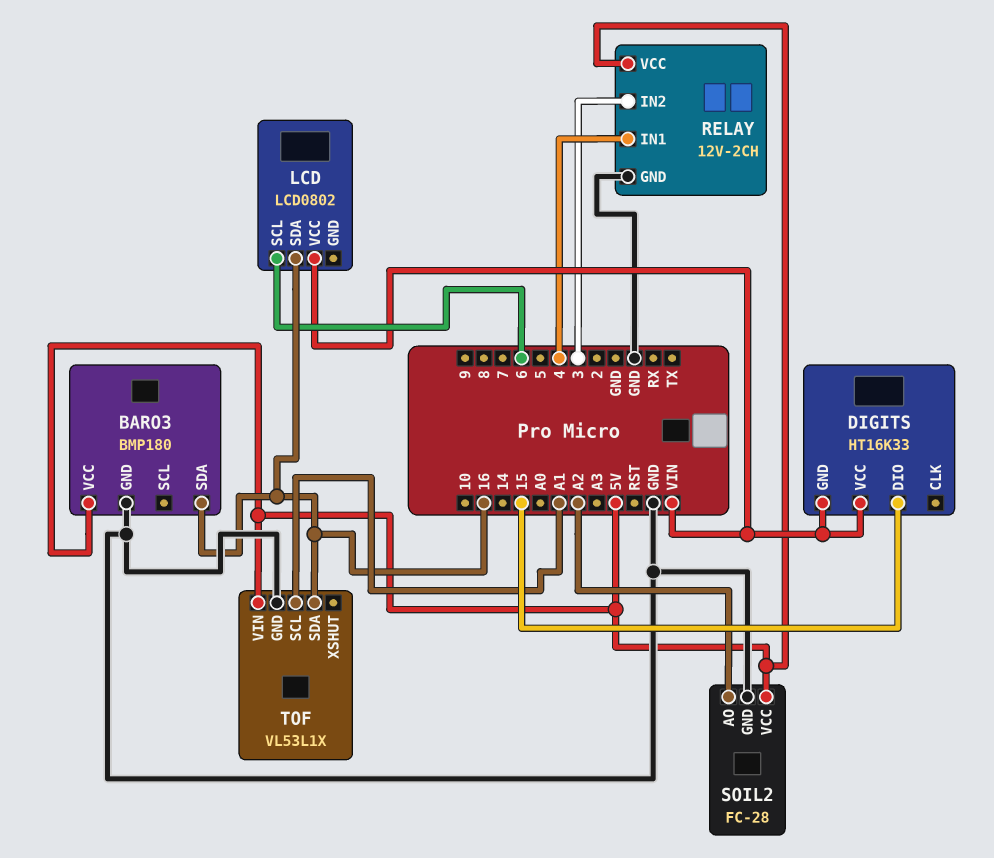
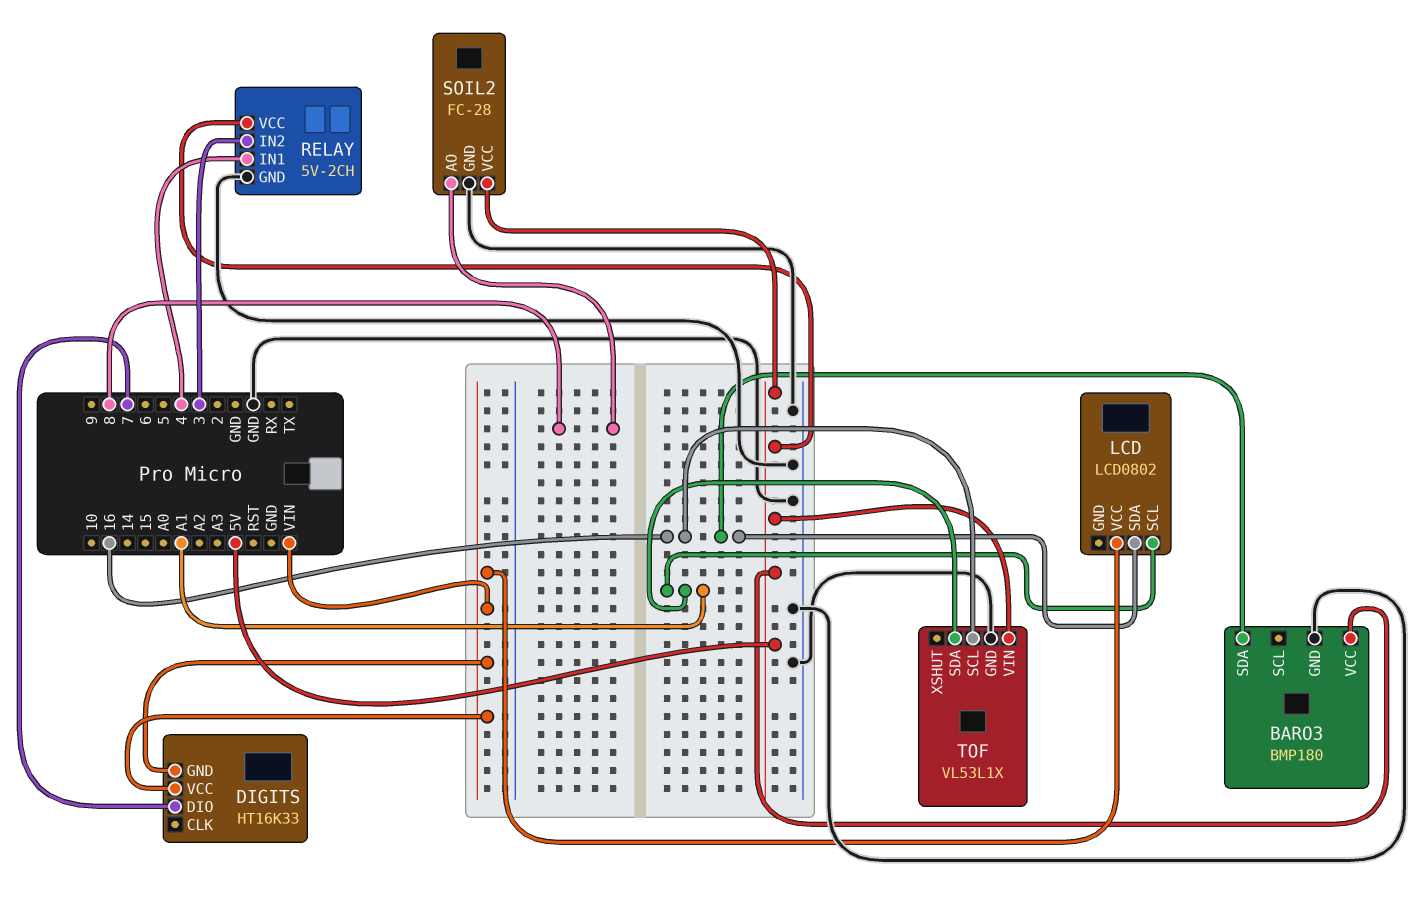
DIGITS pin DIO: 15 -> 7
LCD pin SCL: 6 -> A1
RELAY: 12V-2CH -> 5V-2CH
SOIL2 pin AO: A2 -> 8
TOF pin SCL: A1 -> 16
TOF pin SDA: 16 -> A1

